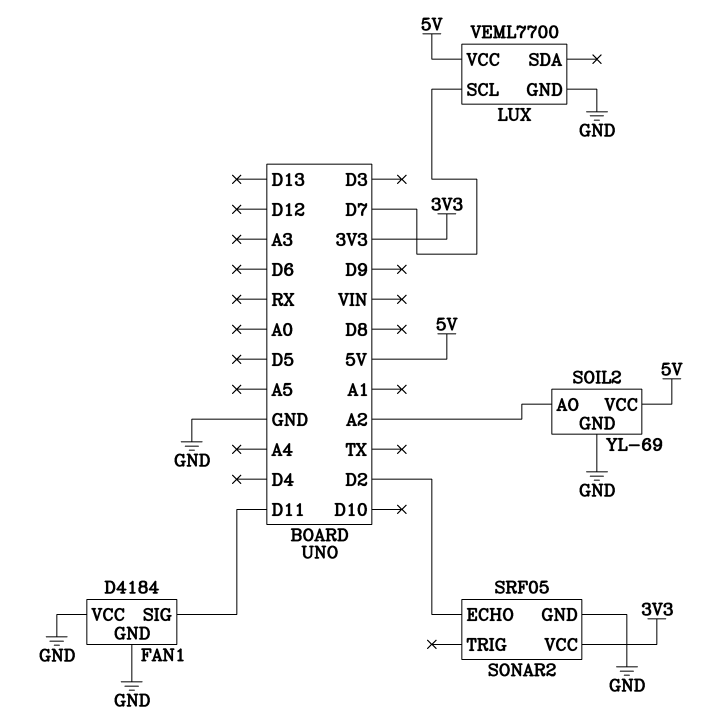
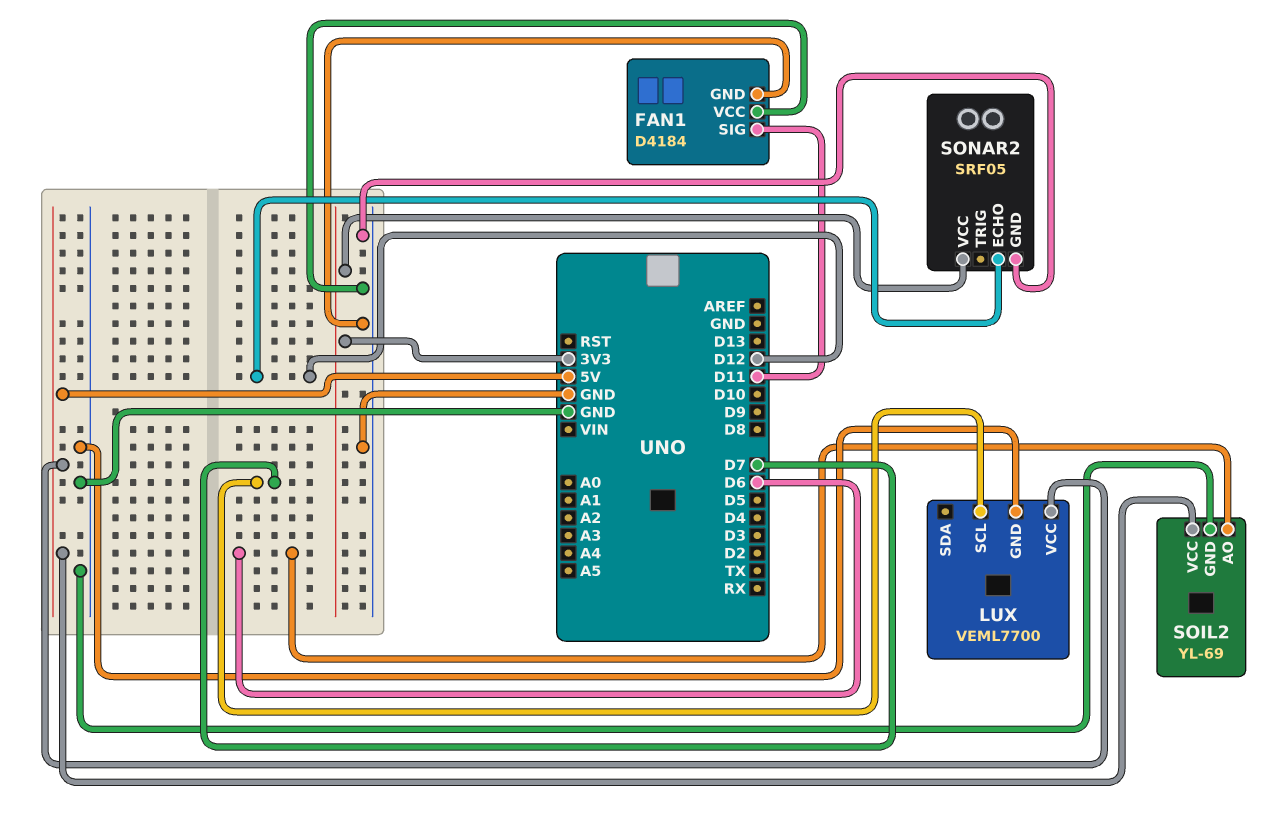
SOIL2 pin AO: A2 -> D6
SONAR2 pin ECHO: D2 -> D12

